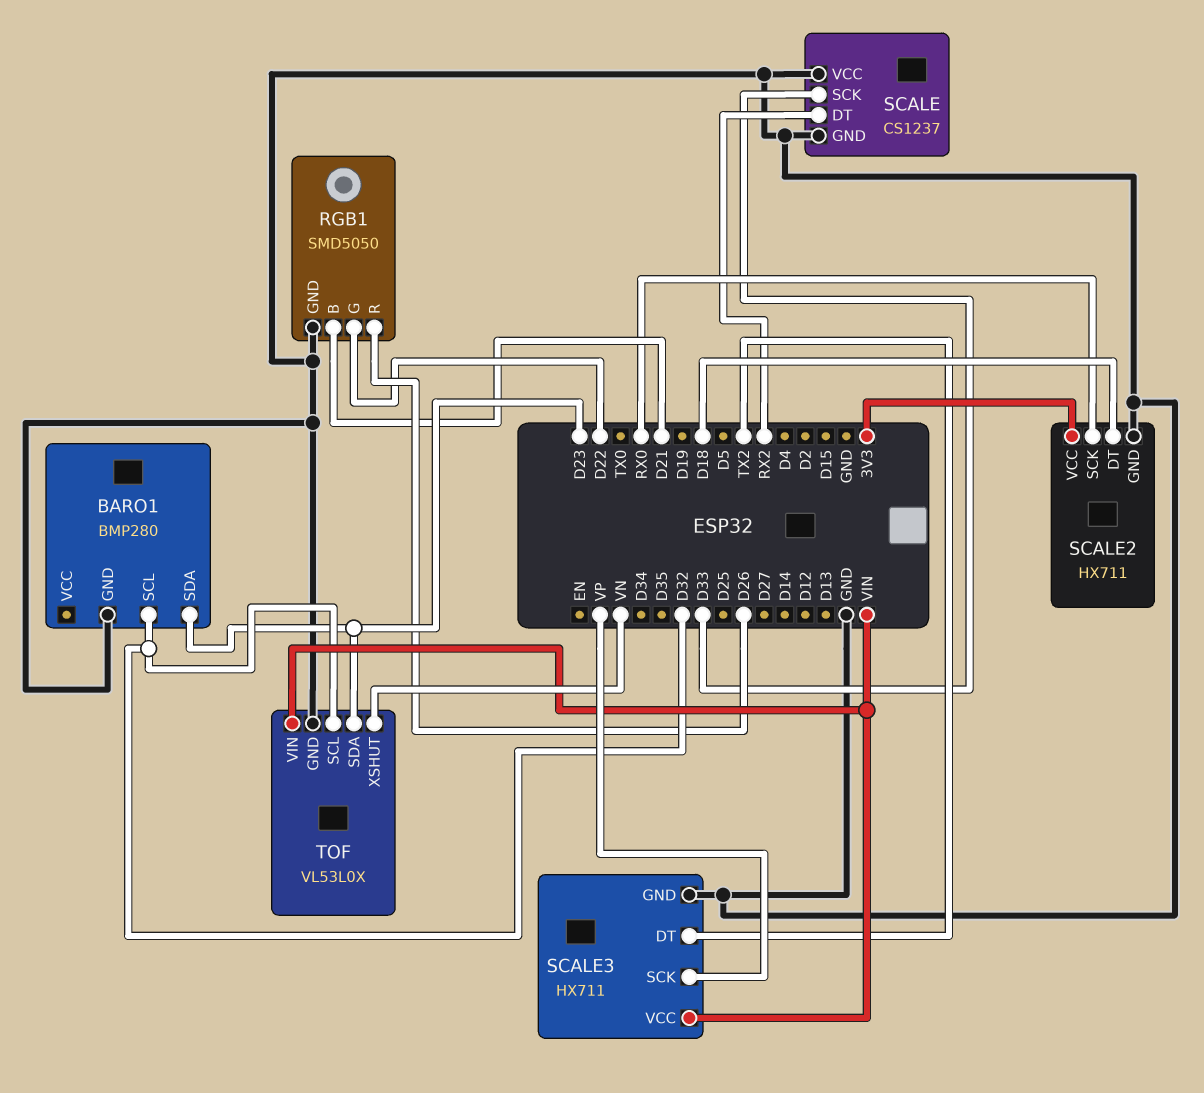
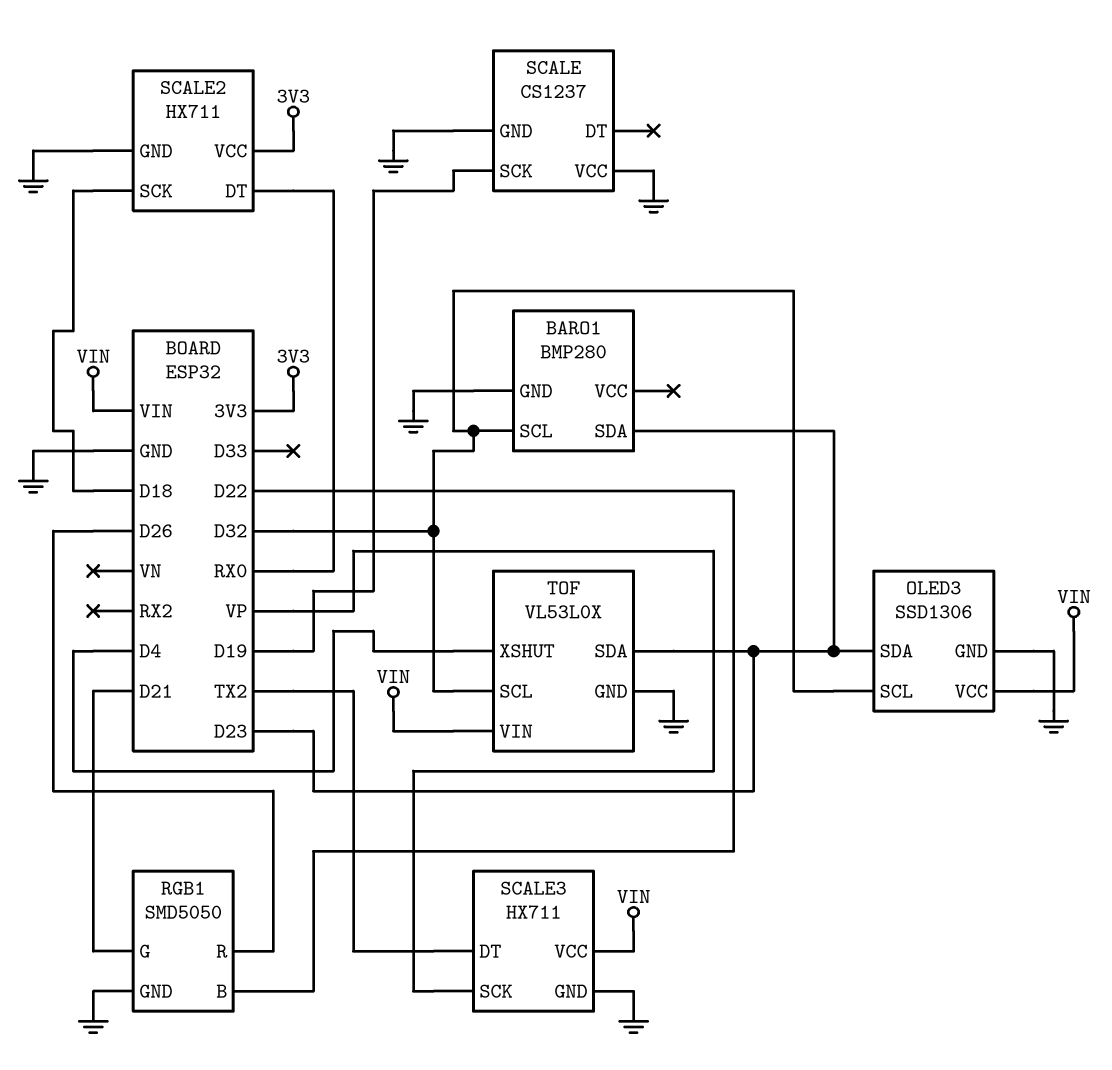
OLED3: none -> SSD1306
OLED3 pin GND: none -> GND
OLED3 pin SCL: none -> D32
OLED3 pin SDA: none -> D23
OLED3 pin VCC: none -> VIN
RGB1 pin B: D21 -> D22
RGB1 pin G: D22 -> D21
SCALE pin DT: RX2 -> none
SCALE pin SCK: D33 -> D19
SCALE2 pin DT: D18 -> RX0
SCALE2 pin SCK: RX0 -> D18
TOF pin XSHUT: VN -> D4

